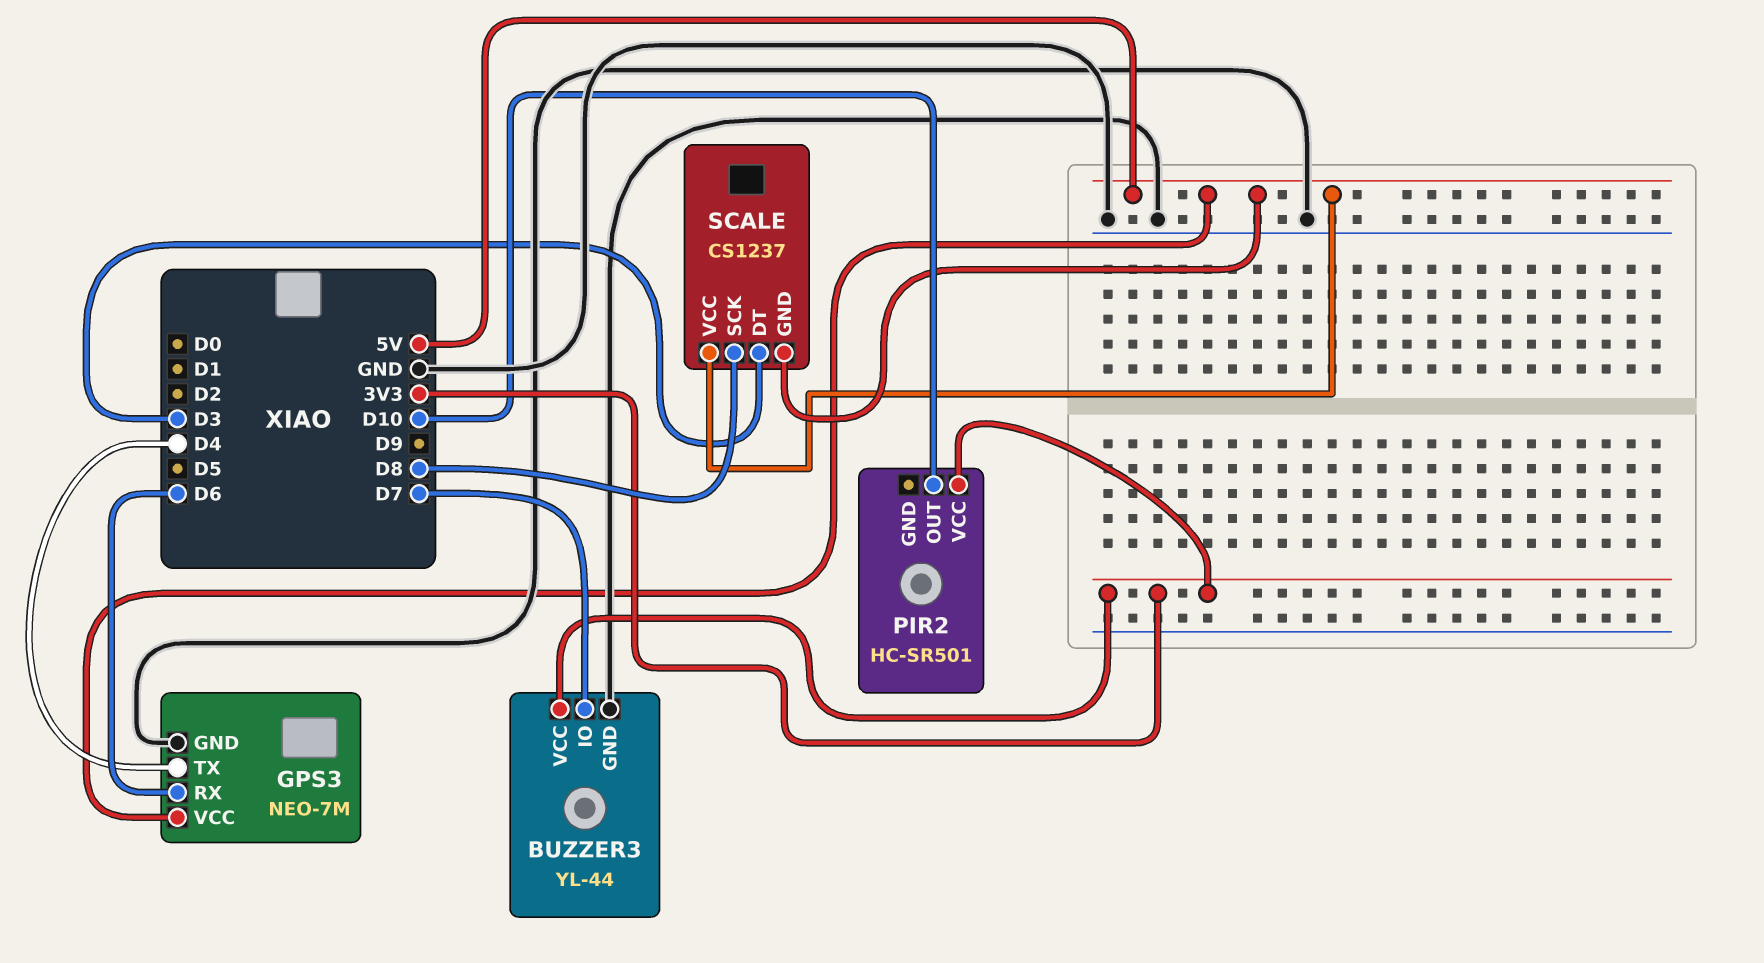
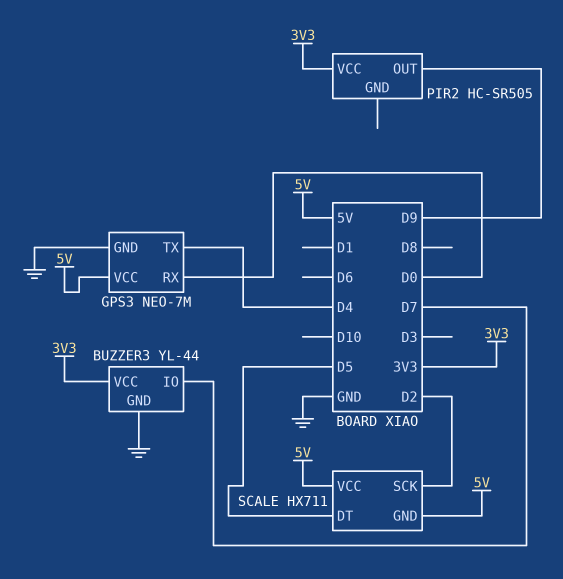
GPS3 pin RX: D6 -> D0
PIR2: HC-SR501 -> HC-SR505
PIR2 pin OUT: D10 -> D9
SCALE: CS1237 -> HX711
SCALE pin DT: D3 -> D5
SCALE pin SCK: D8 -> D2

